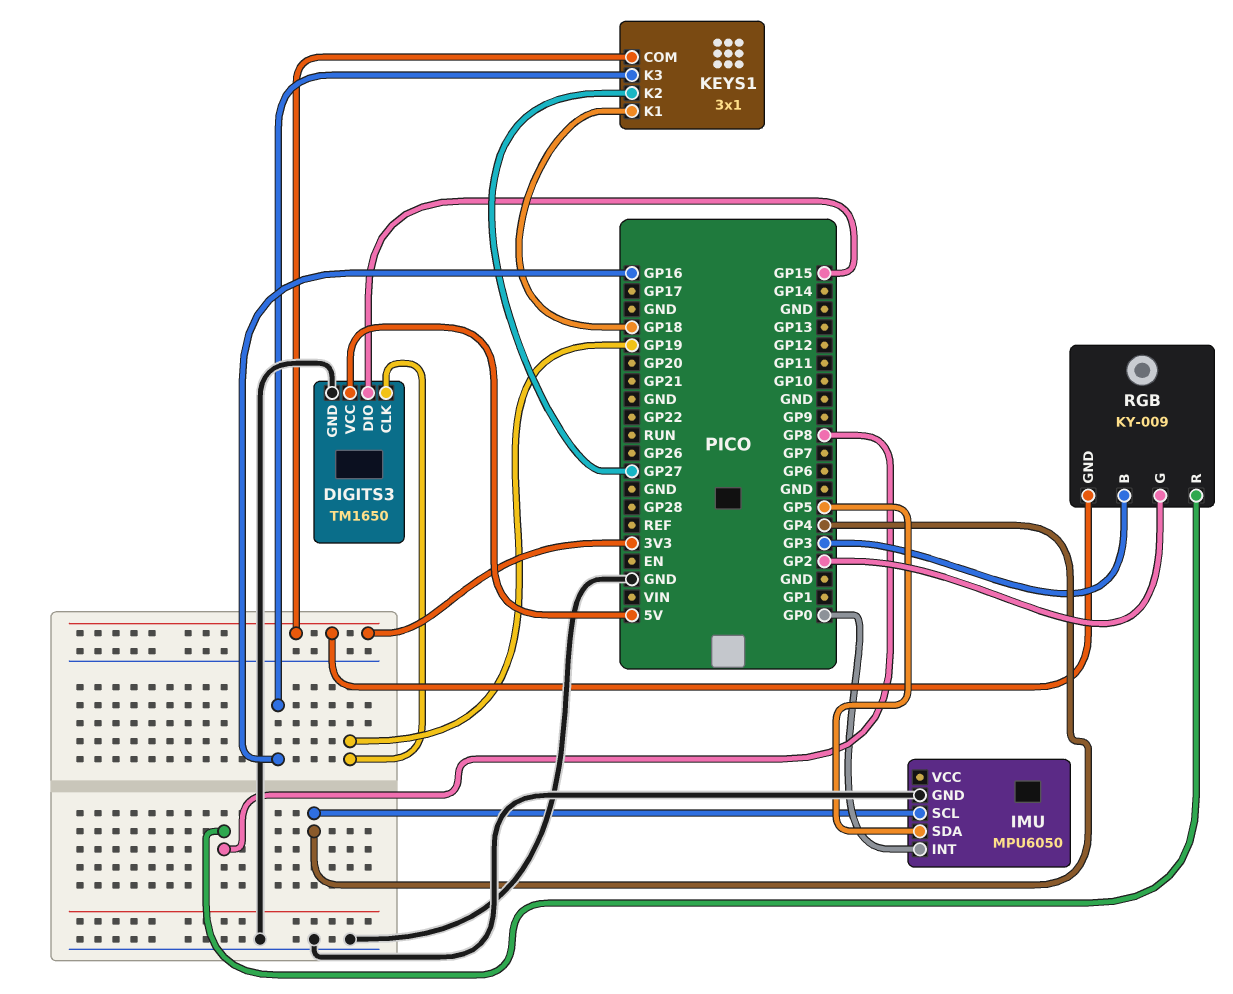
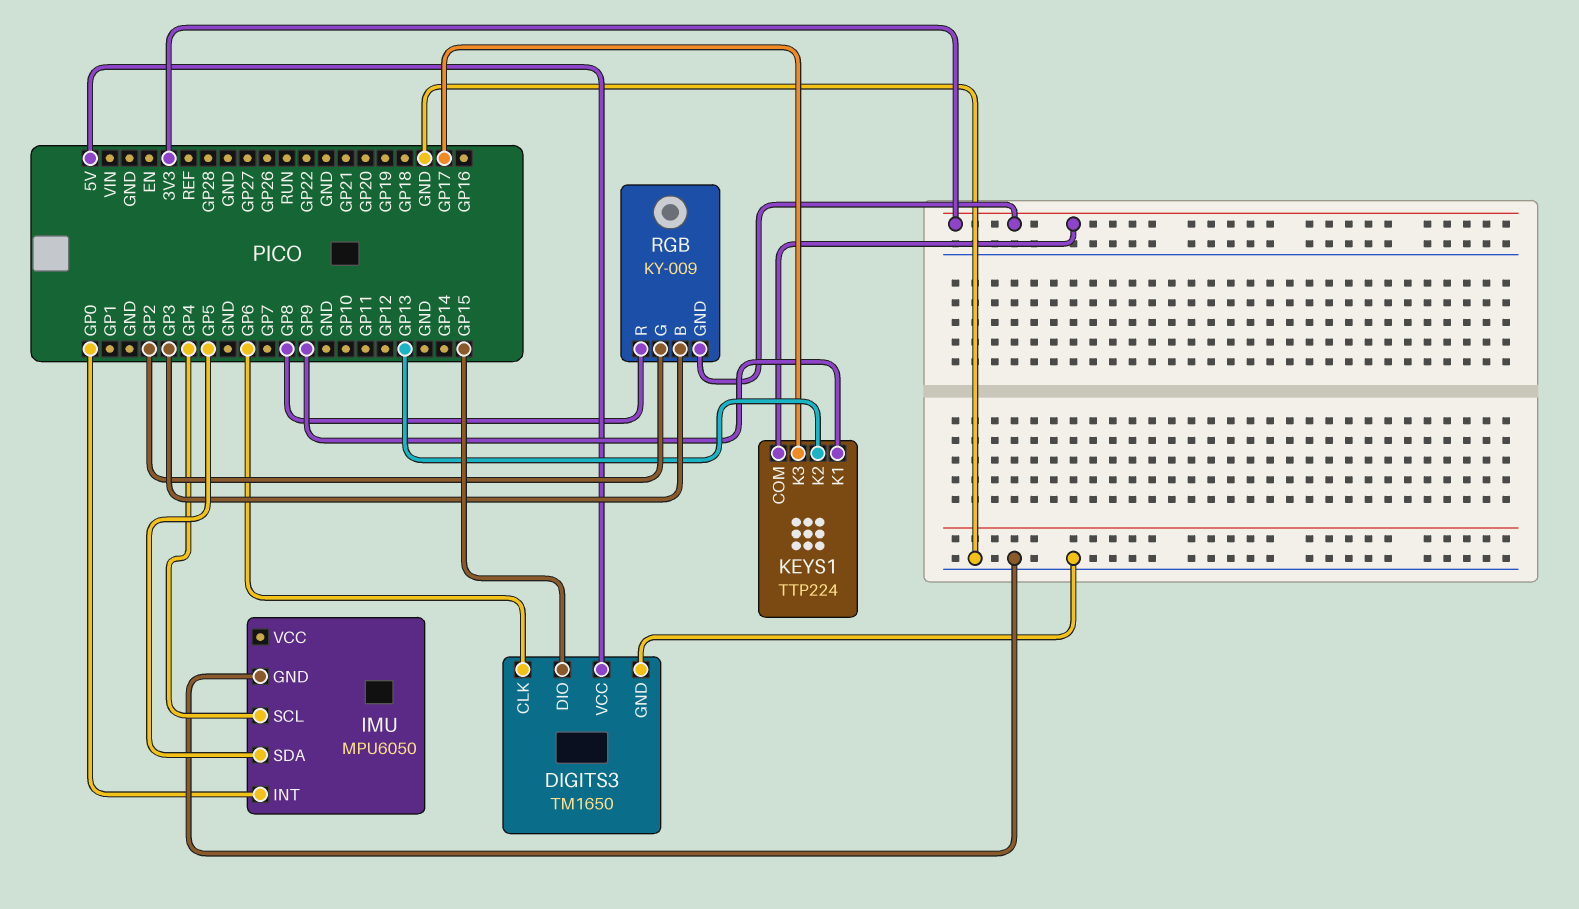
DIGITS3 pin CLK: GP19 -> GP6
KEYS1: 3x1 -> TTP224
KEYS1 pin K1: GP18 -> GP9
KEYS1 pin K2: GP27 -> GP13
KEYS1 pin K3: GP16 -> GP17

